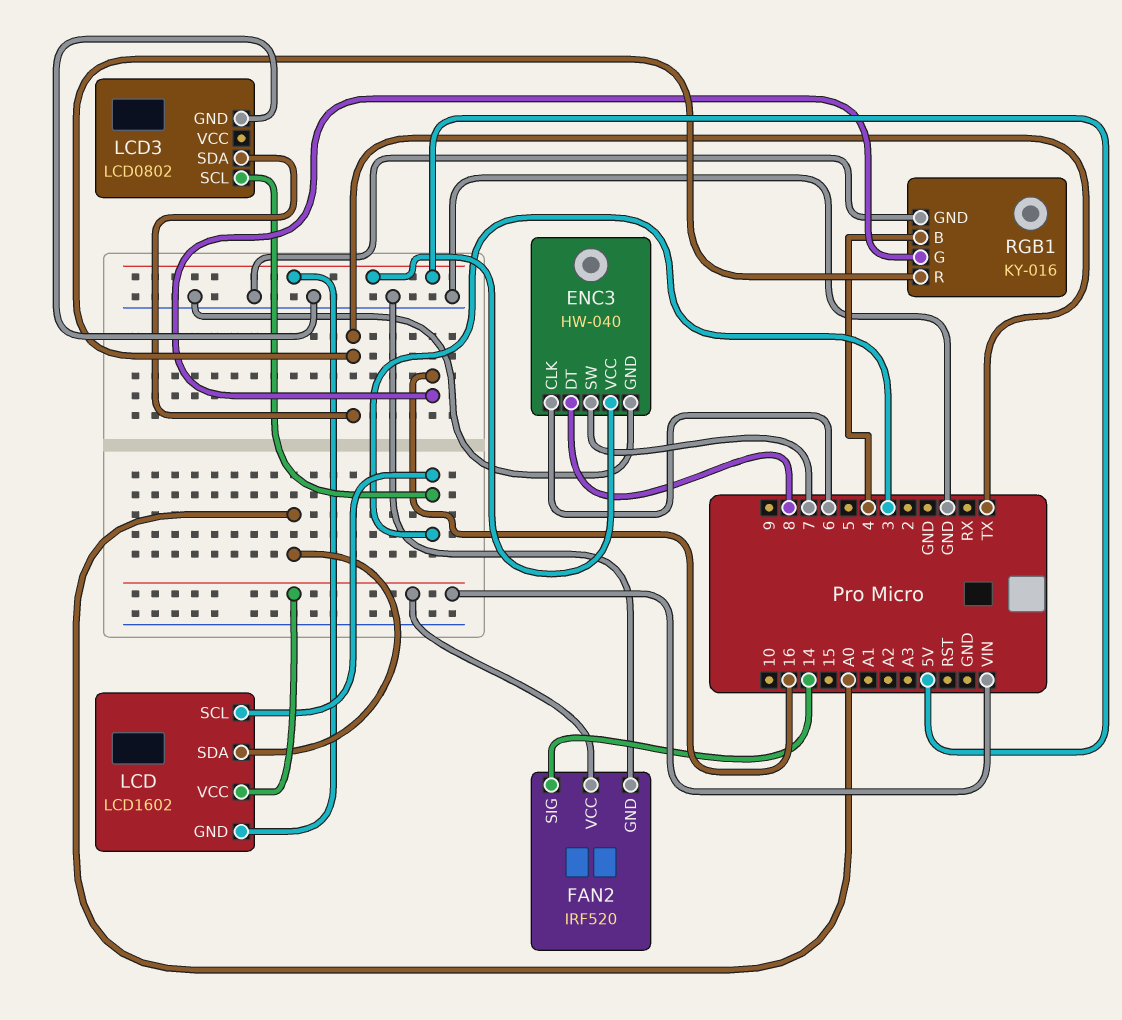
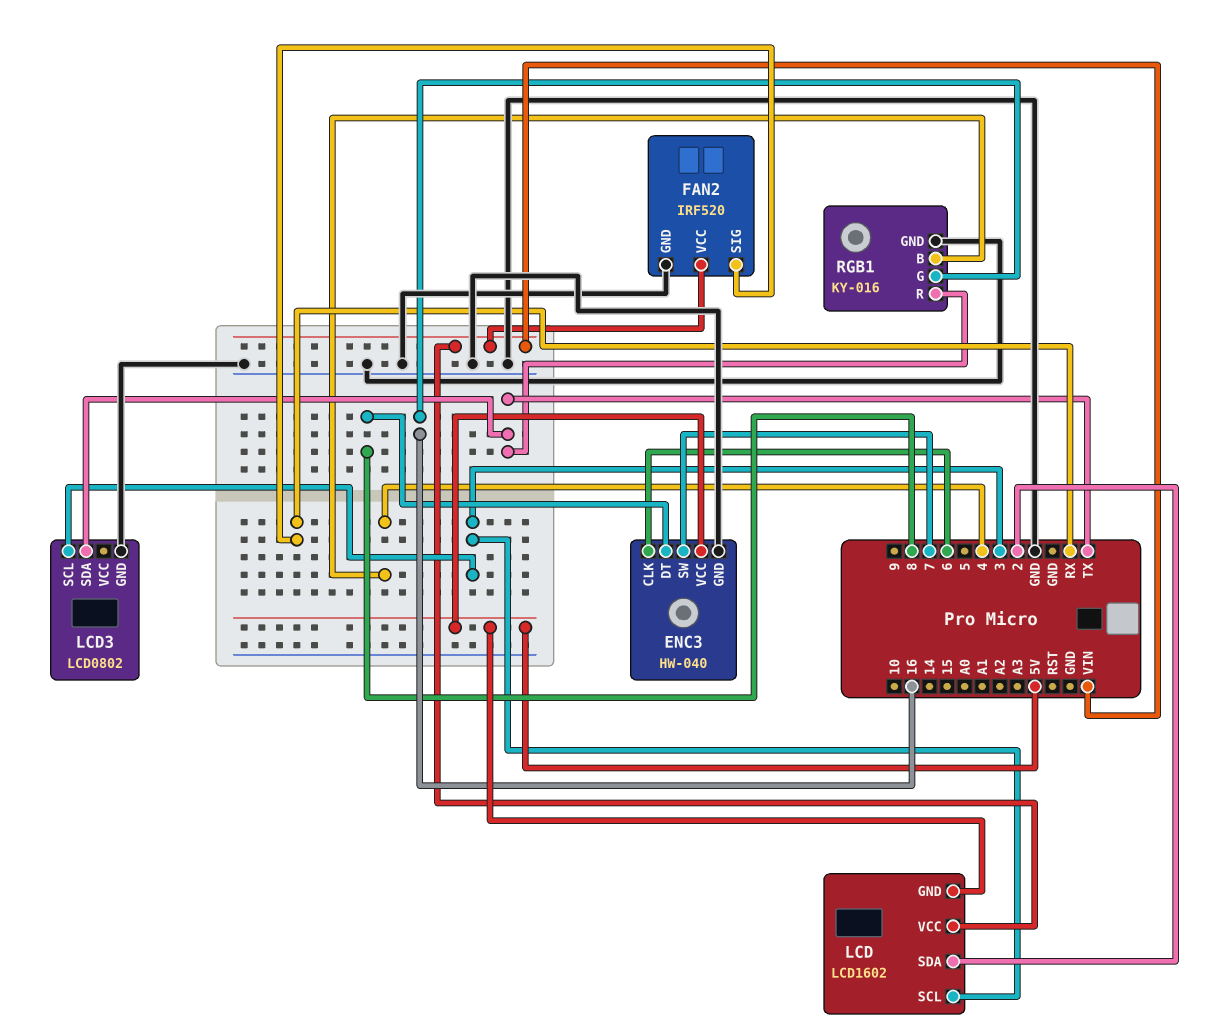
FAN2 pin SIG: 14 -> RX
LCD pin SDA: A0 -> 2

